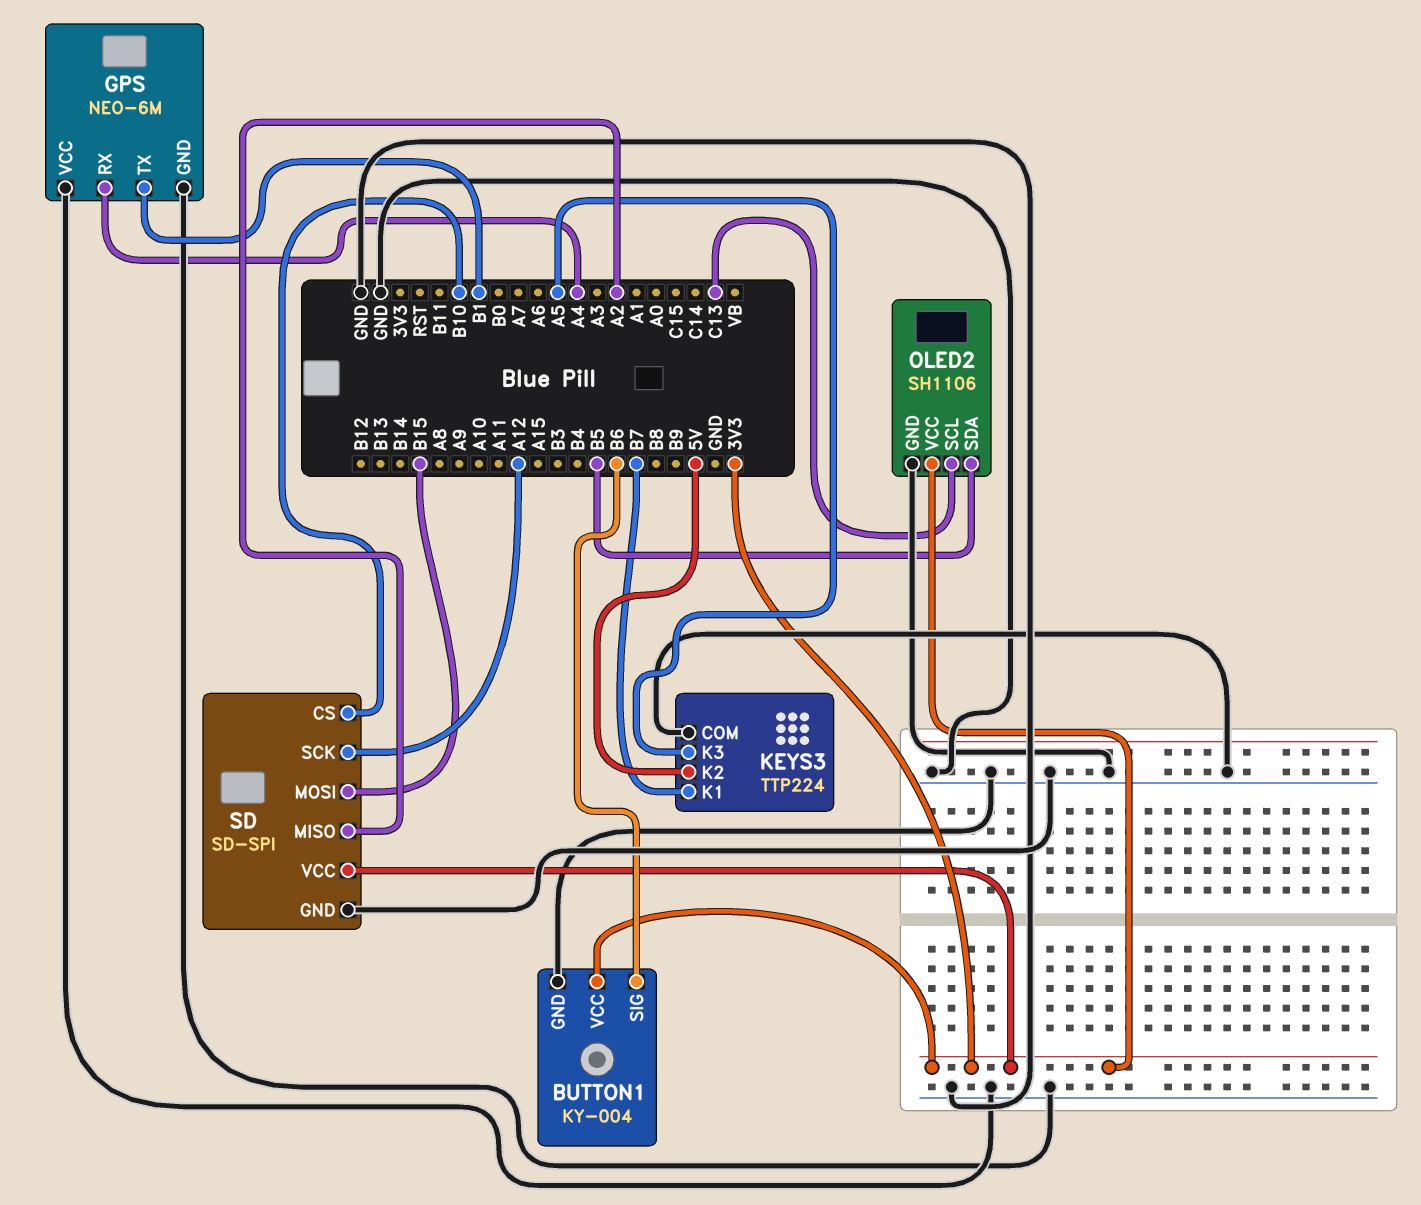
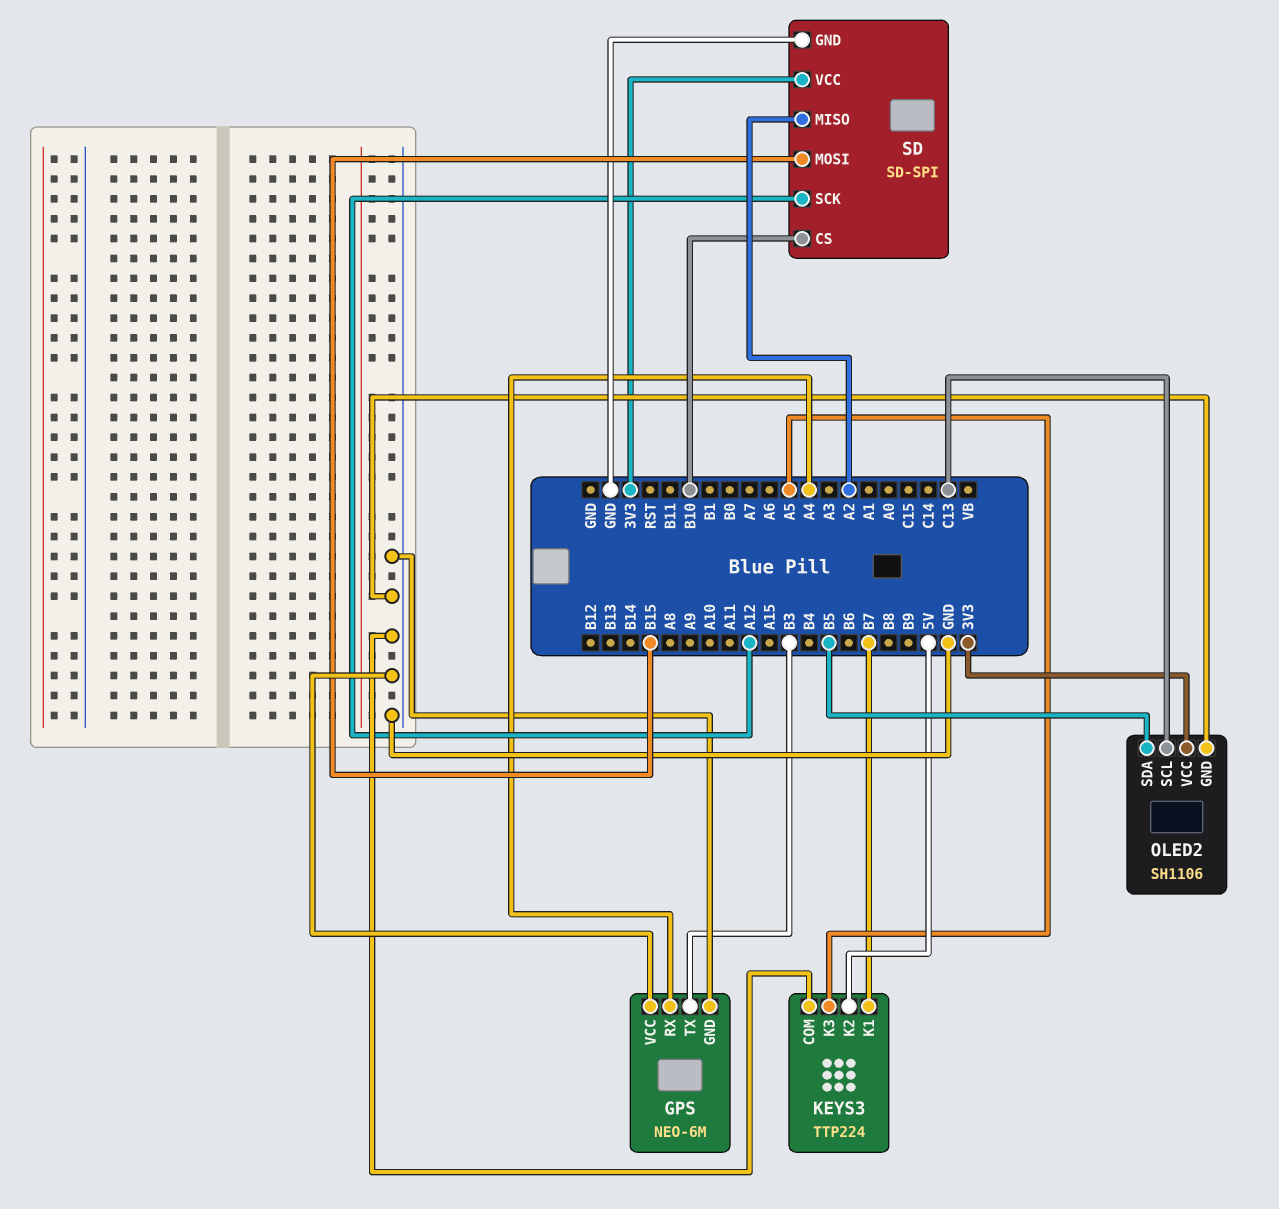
BUTTON1: KY-004 -> none
BUTTON1 pin GND: GND -> none
BUTTON1 pin SIG: B6 -> none
BUTTON1 pin VCC: 3V3 -> none
GPS pin TX: B1 -> B3

